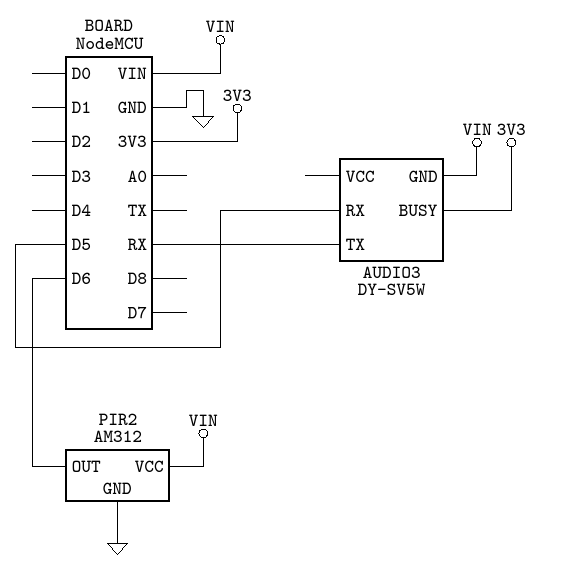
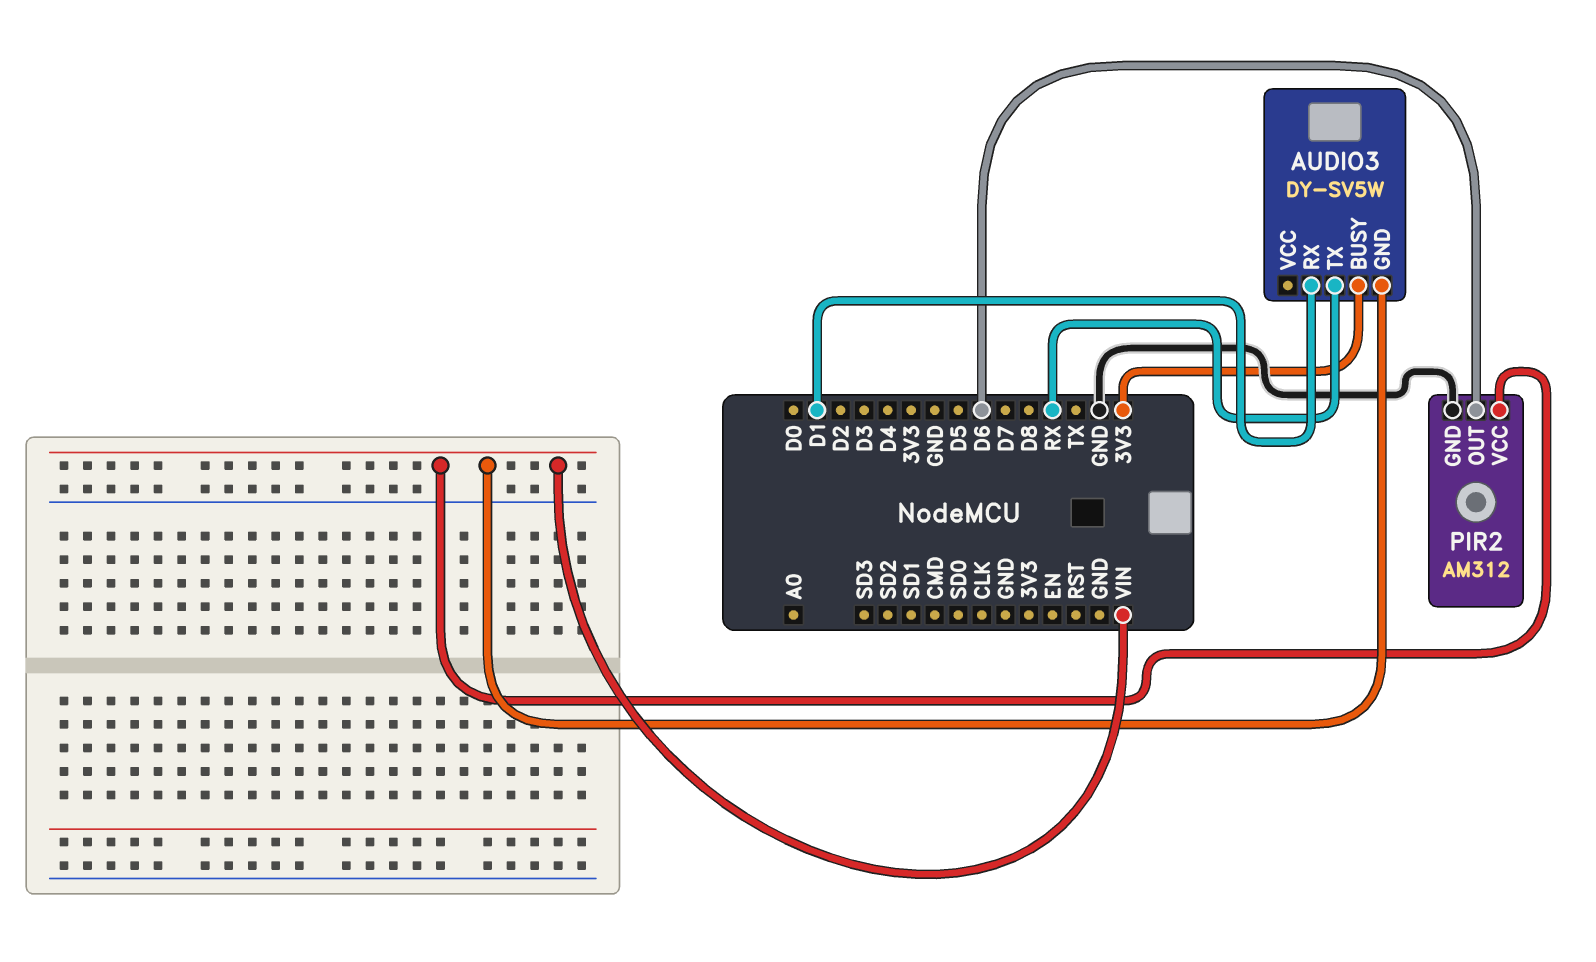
AUDIO3 pin RX: D5 -> D1

